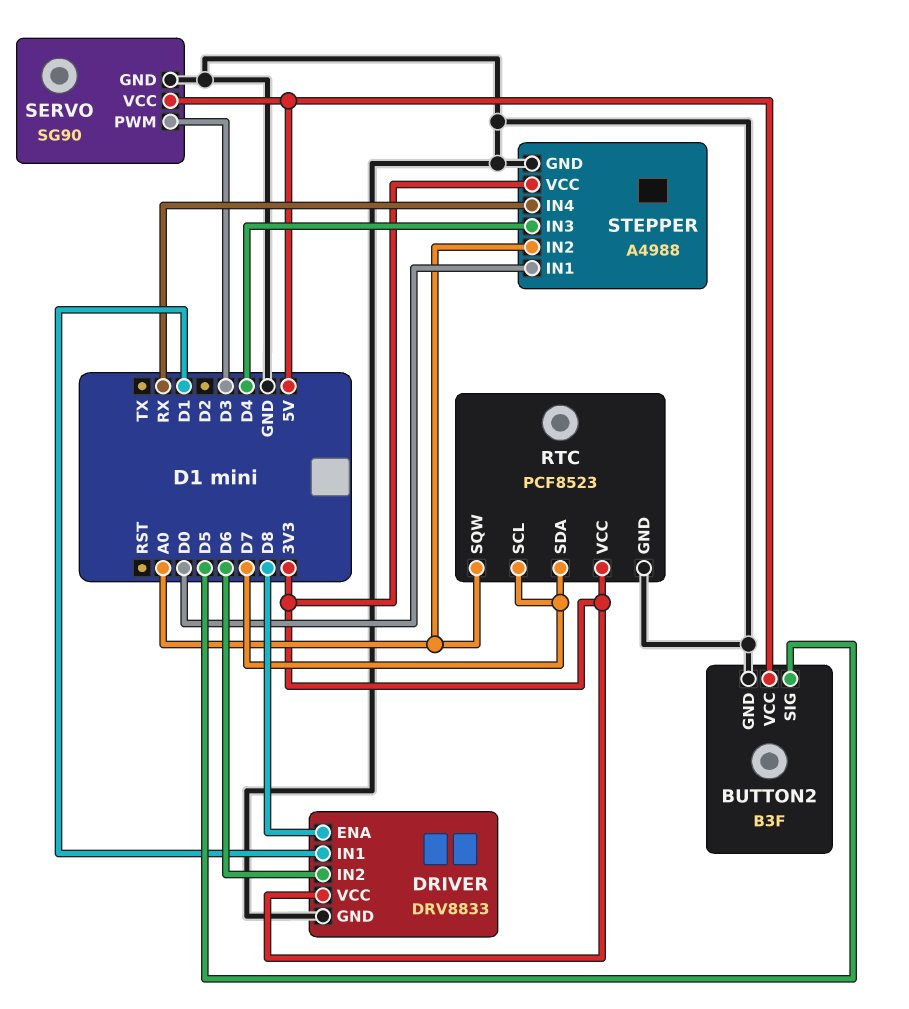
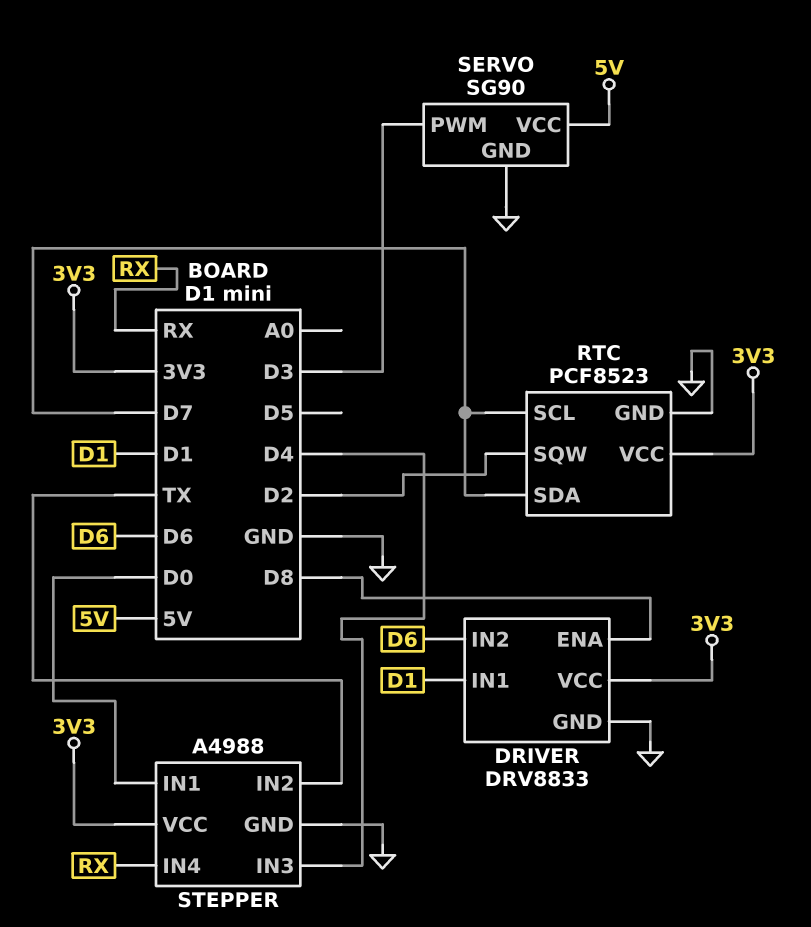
BUTTON2: B3F -> none
BUTTON2 pin GND: GND -> none
BUTTON2 pin SIG: D5 -> none
BUTTON2 pin VCC: 5V -> none
RTC pin SQW: A0 -> D2
STEPPER pin IN2: A0 -> TX

